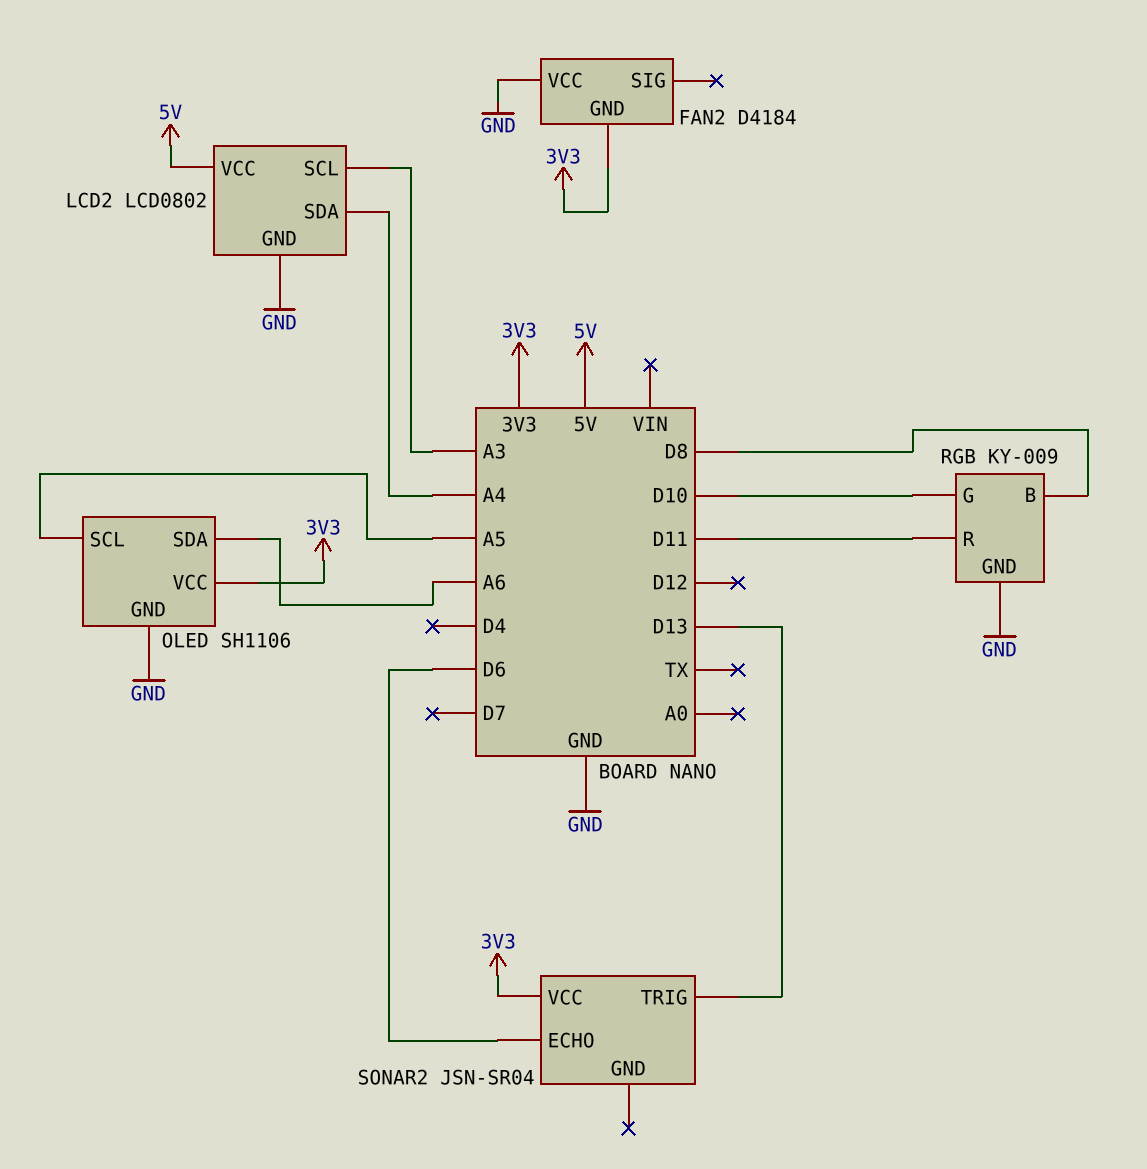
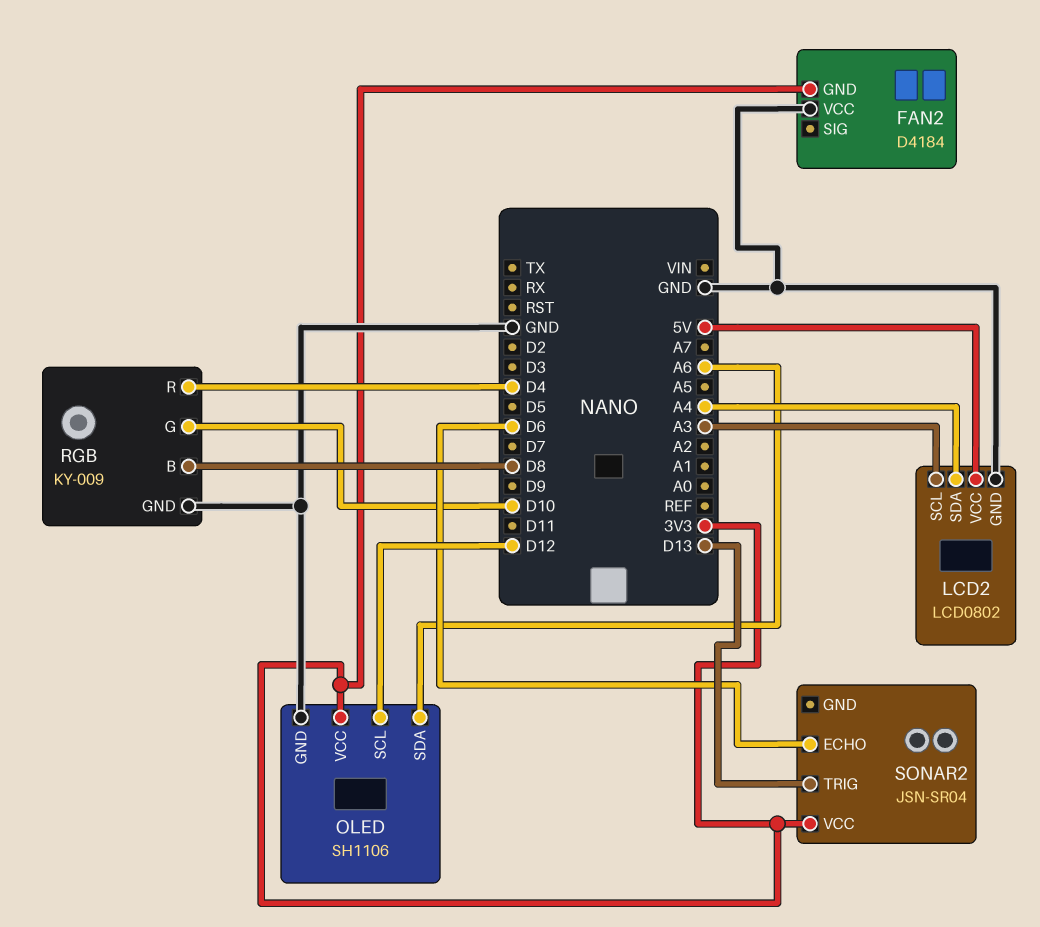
OLED pin SCL: A5 -> D12
RGB pin R: D11 -> D4

